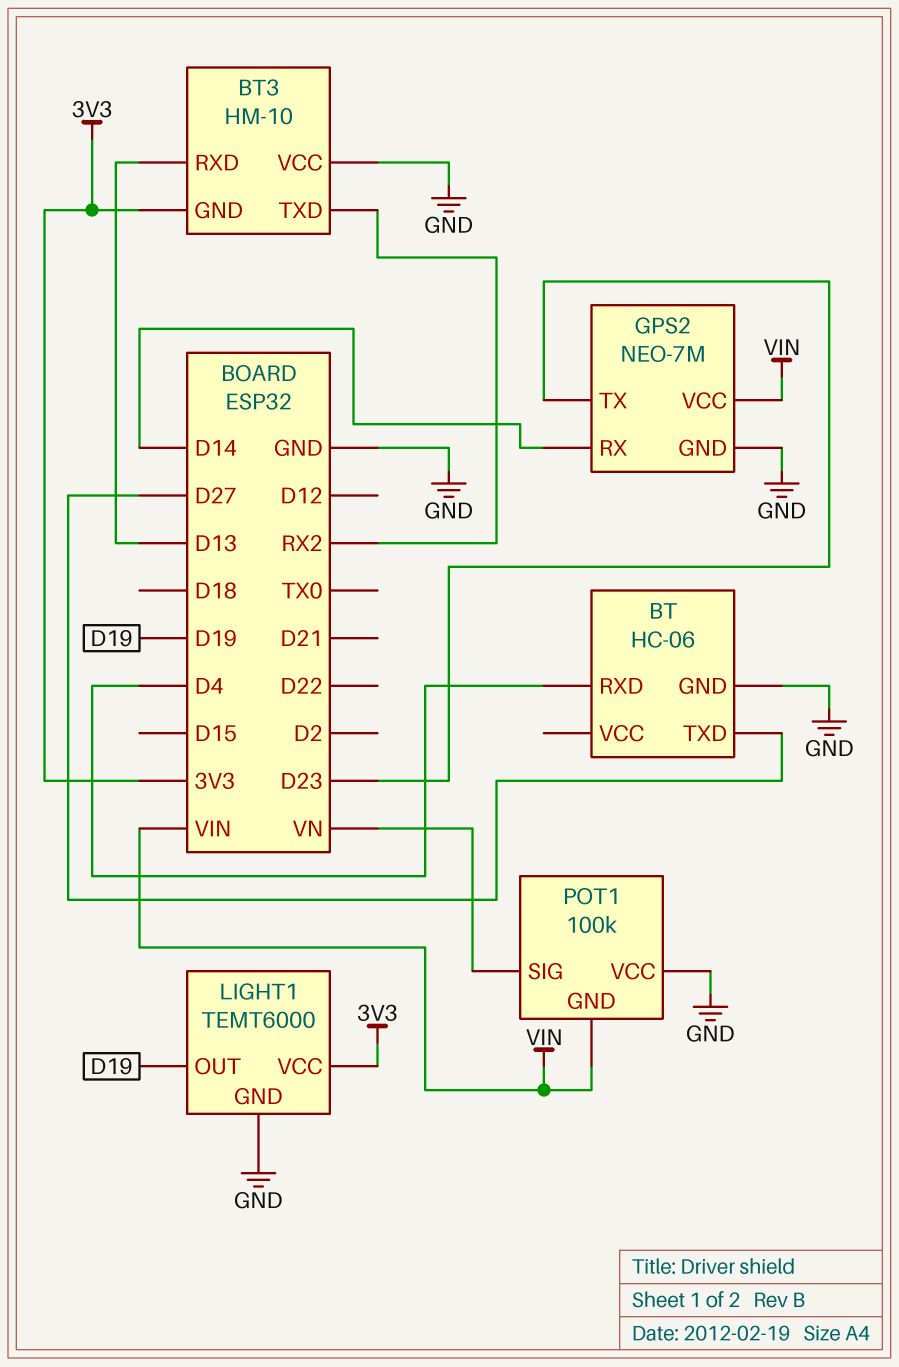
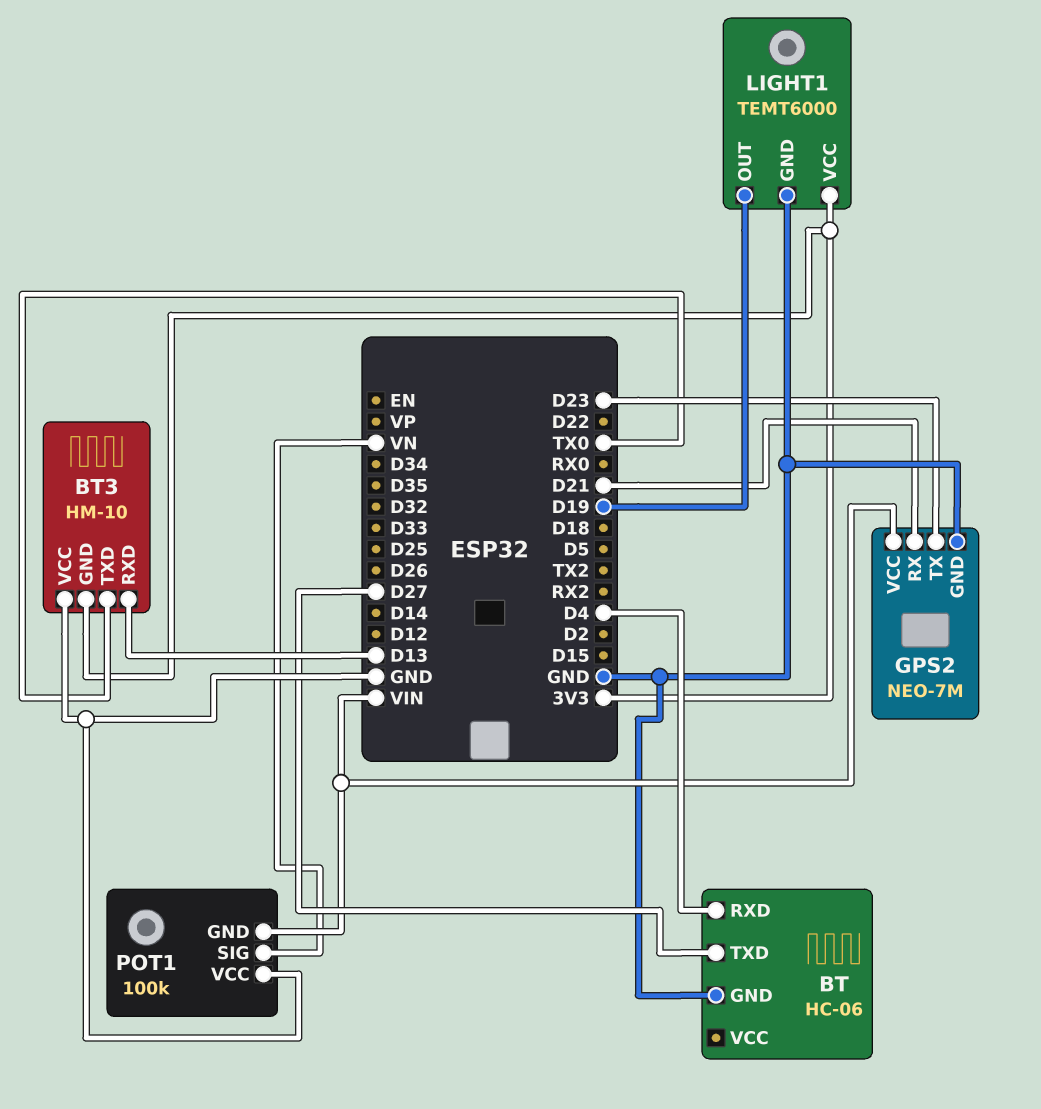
BT3 pin TXD: RX2 -> TX0
GPS2 pin RX: D14 -> D21

